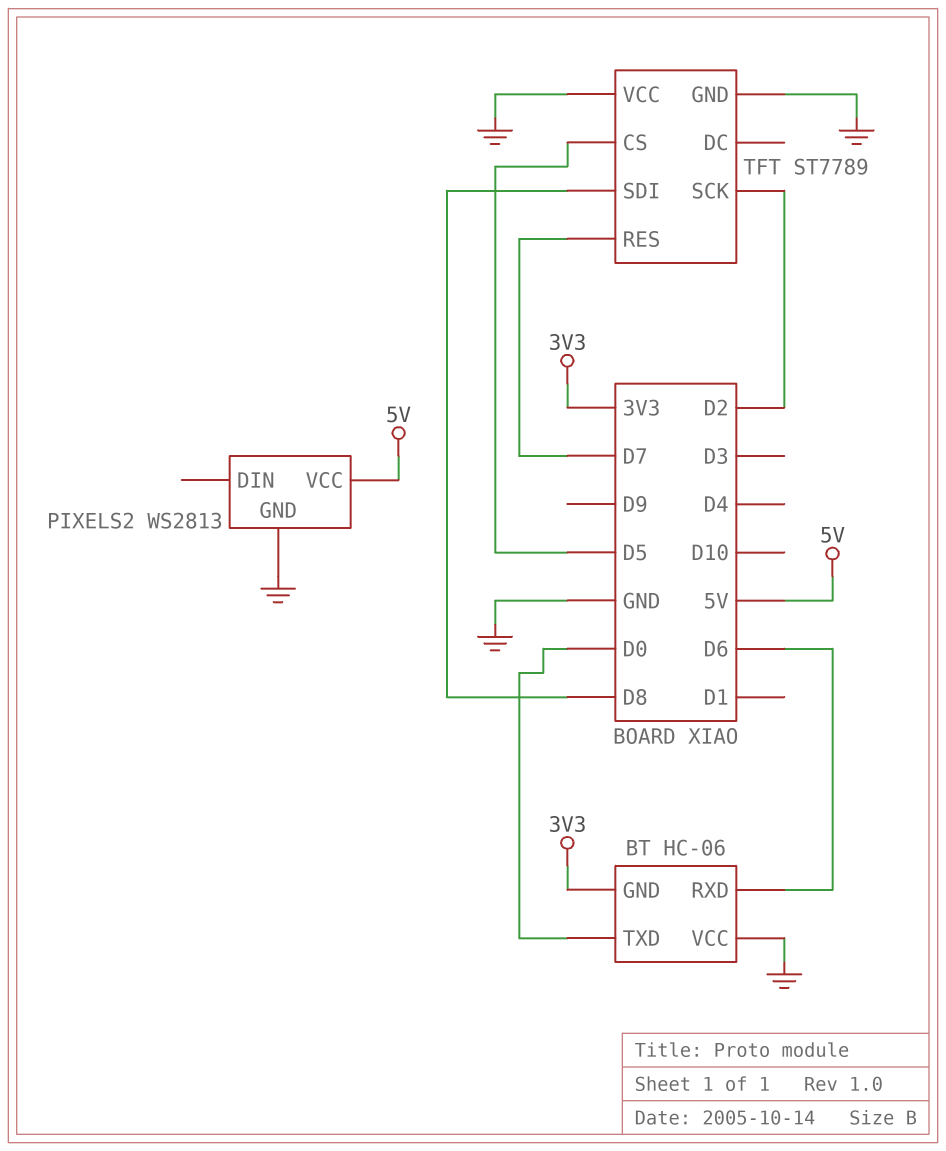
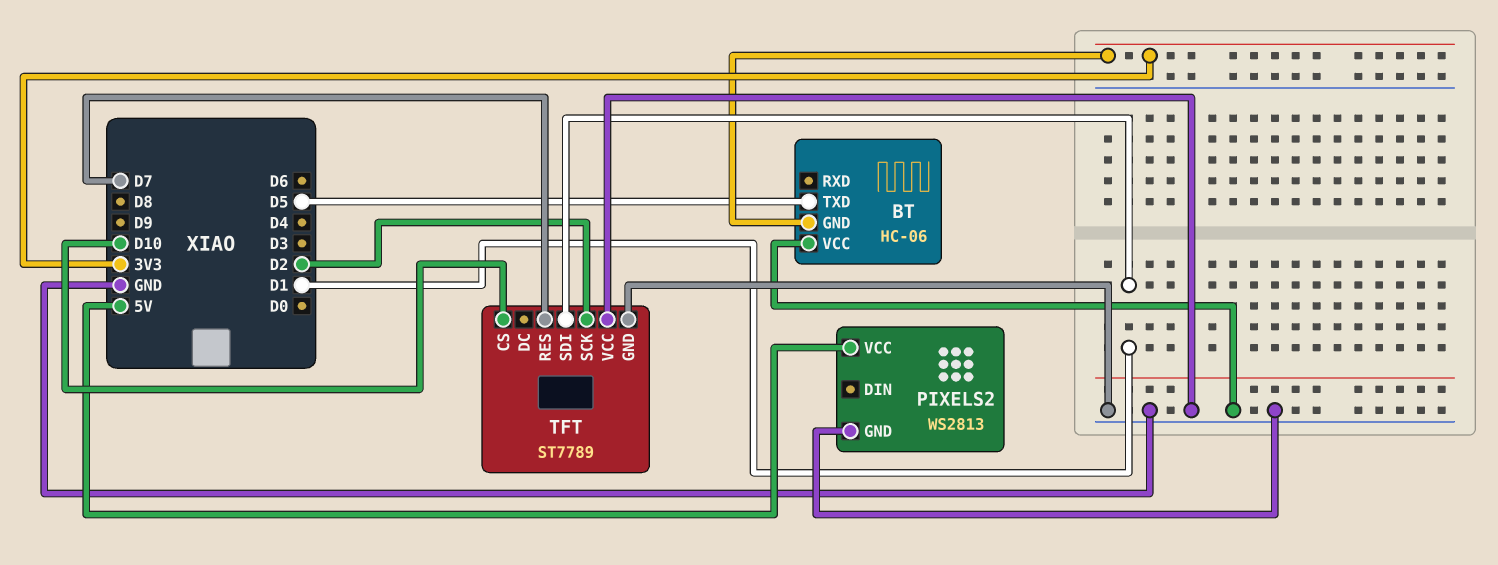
BT pin RXD: D6 -> none
BT pin TXD: D0 -> D5
TFT pin CS: D5 -> D10
TFT pin SDI: D8 -> D1

